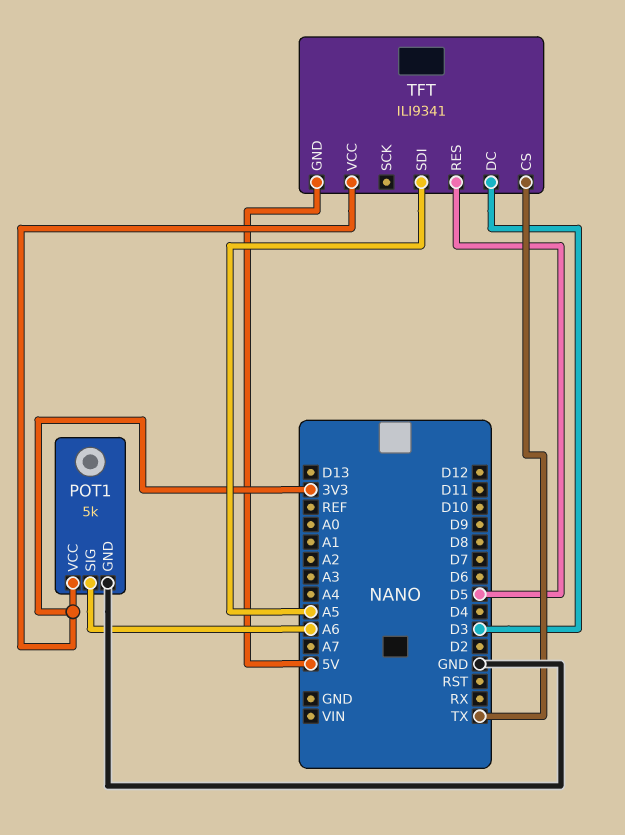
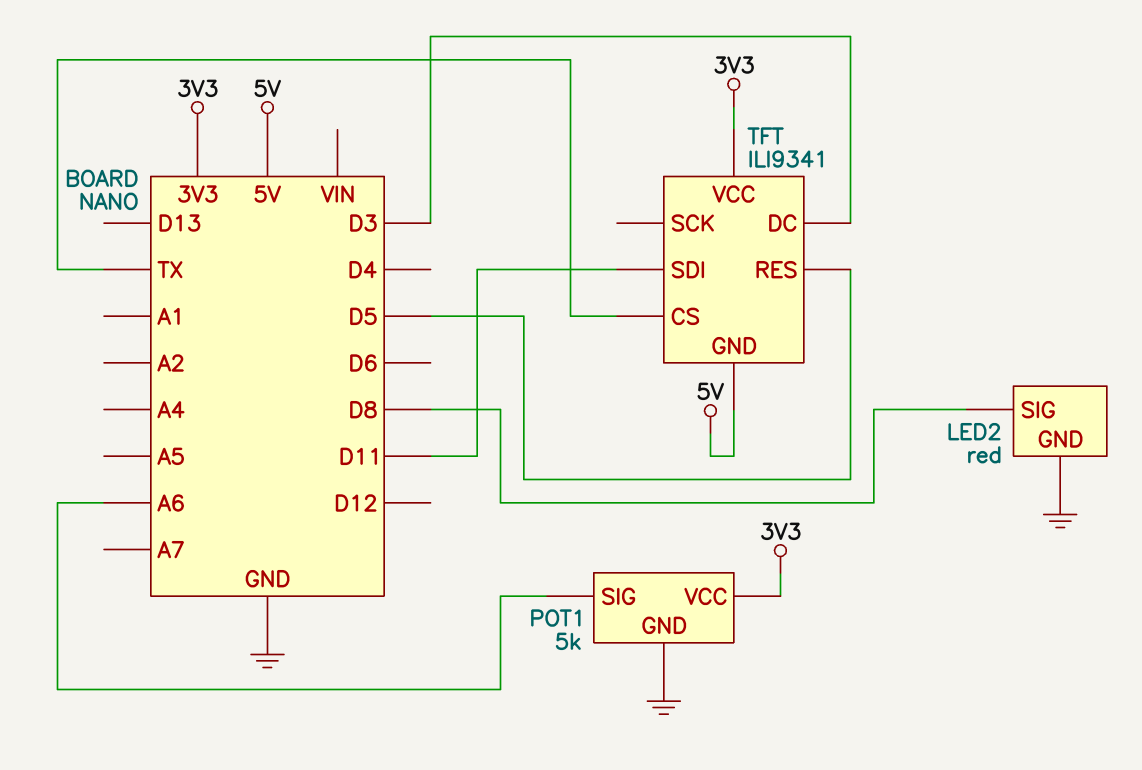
LED2: none -> red
LED2 pin GND: none -> GND
LED2 pin SIG: none -> D8
TFT pin SDI: A5 -> D11

